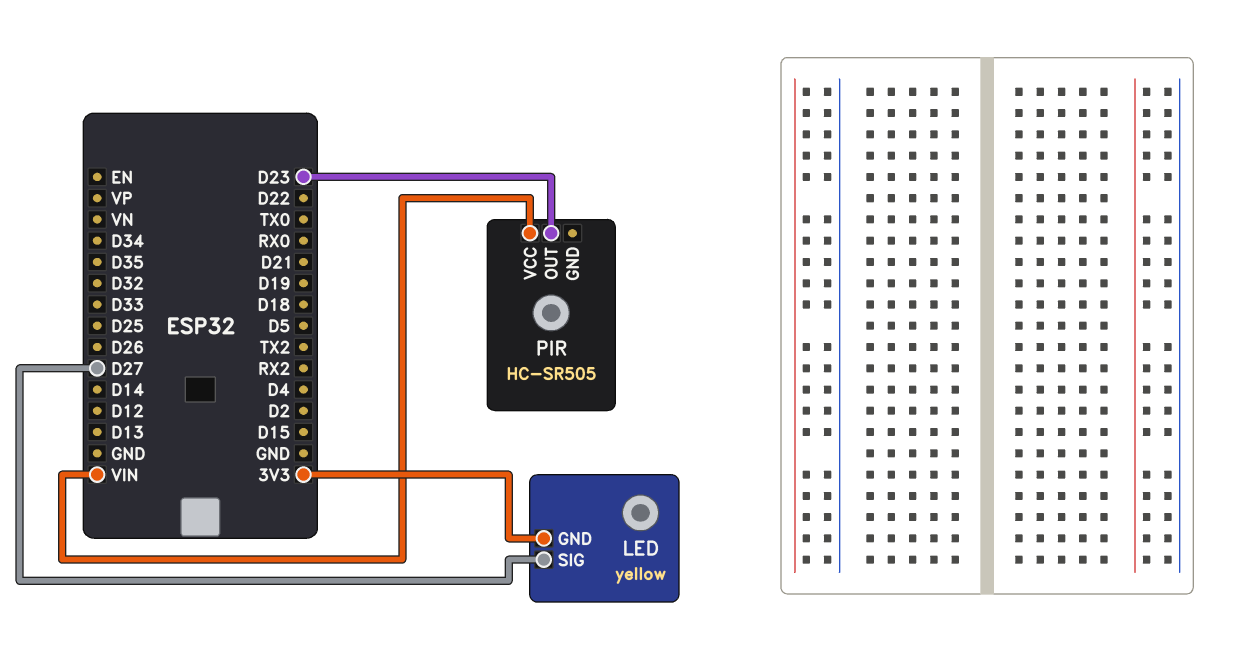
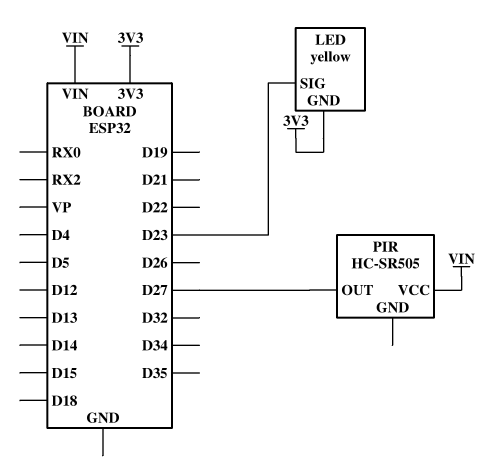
LED pin SIG: D27 -> D23
PIR pin OUT: D23 -> D27

